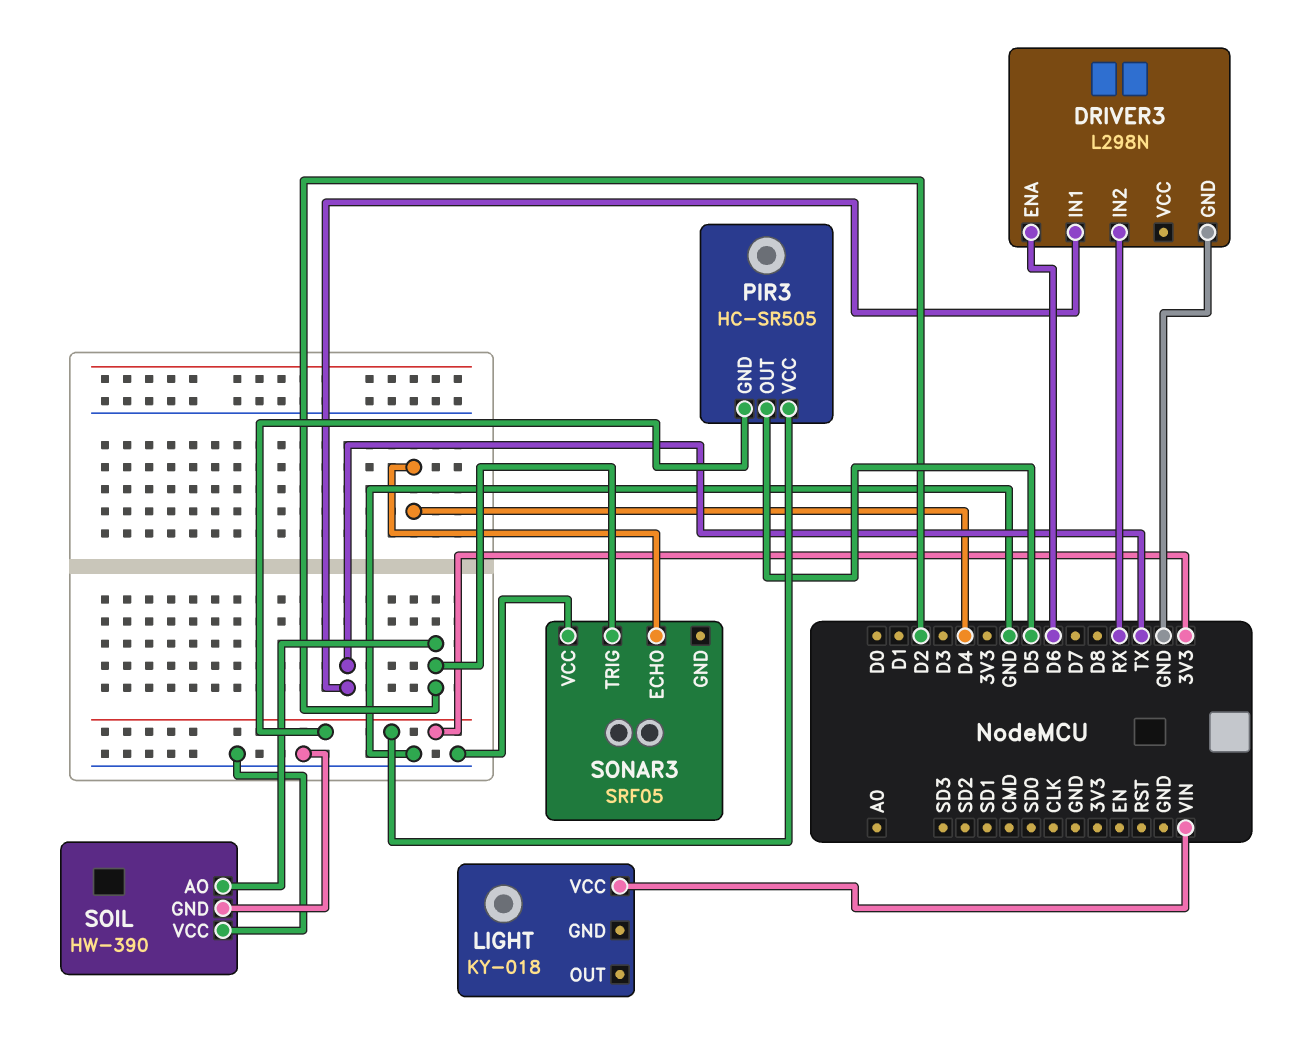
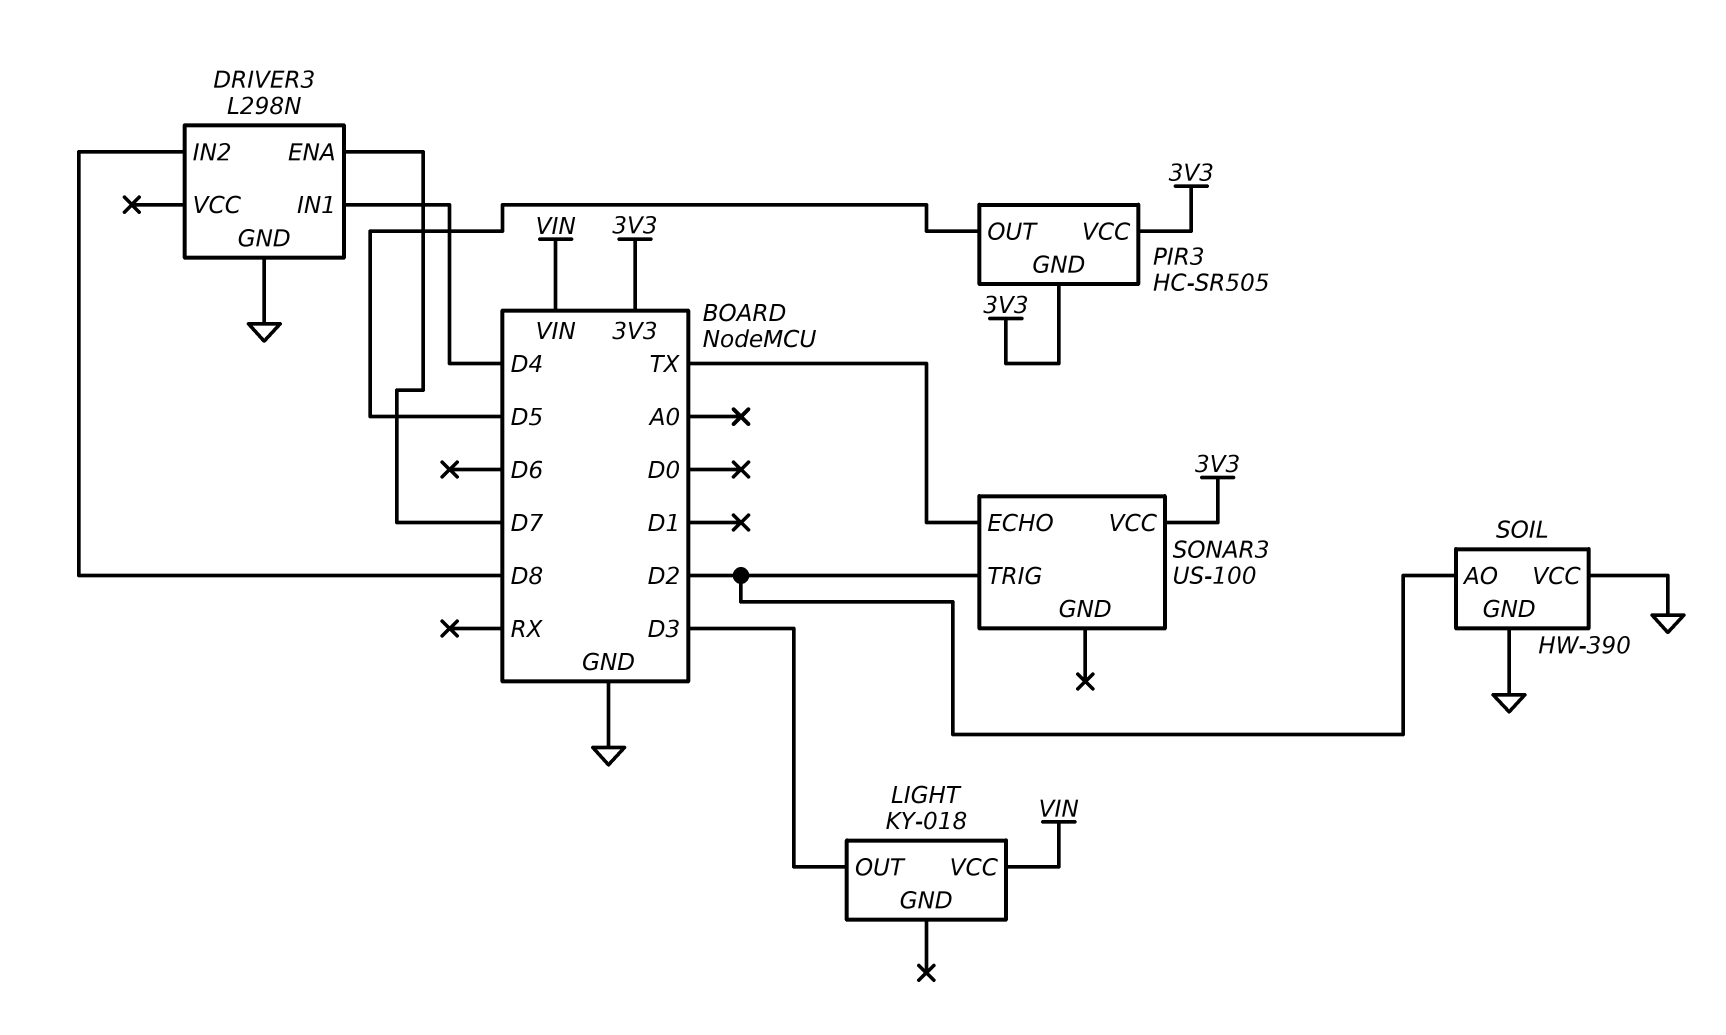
DRIVER3 pin ENA: D6 -> D7
DRIVER3 pin IN1: TX -> D4
DRIVER3 pin IN2: RX -> D8
LIGHT pin OUT: none -> D3
SONAR3: SRF05 -> US-100
SONAR3 pin ECHO: D4 -> TX
SONAR3 pin VCC: GND -> 3V3

